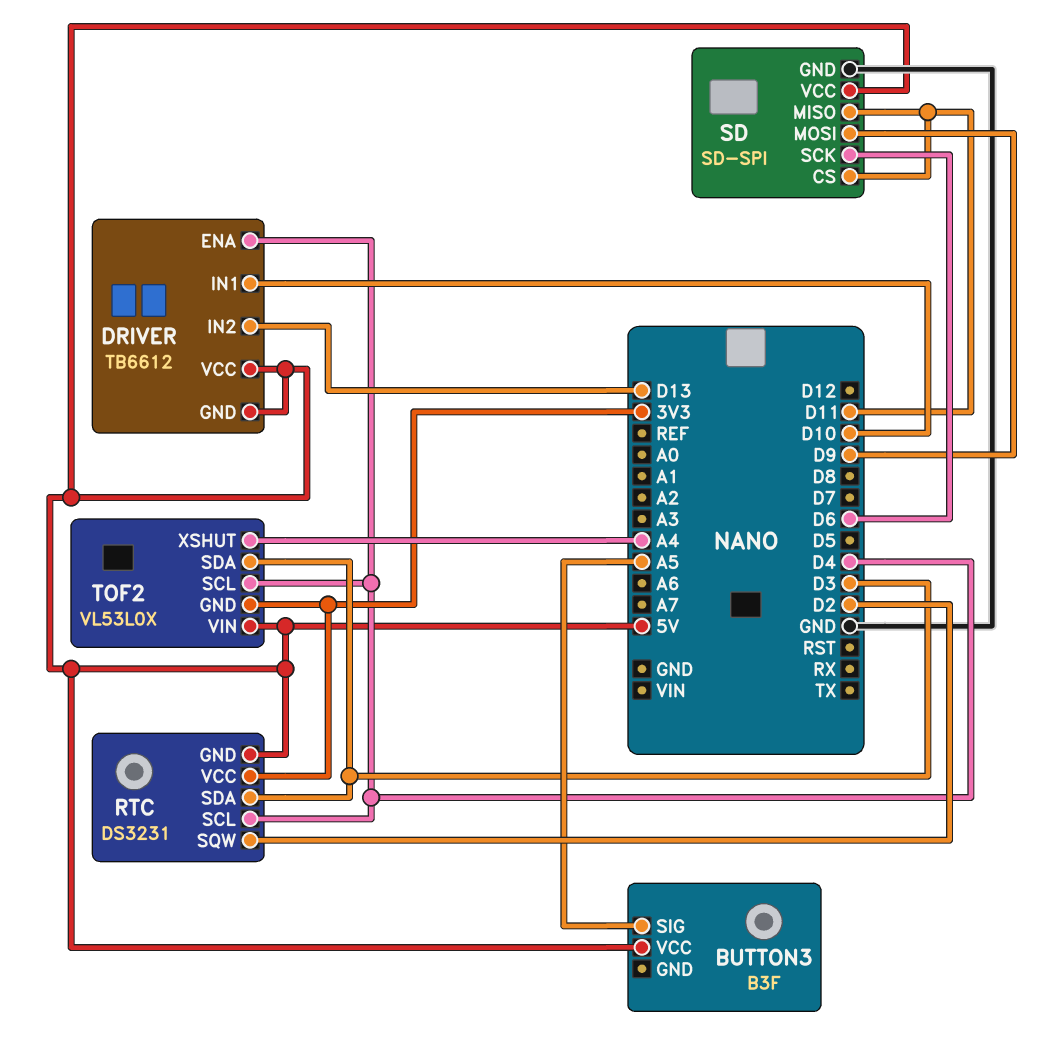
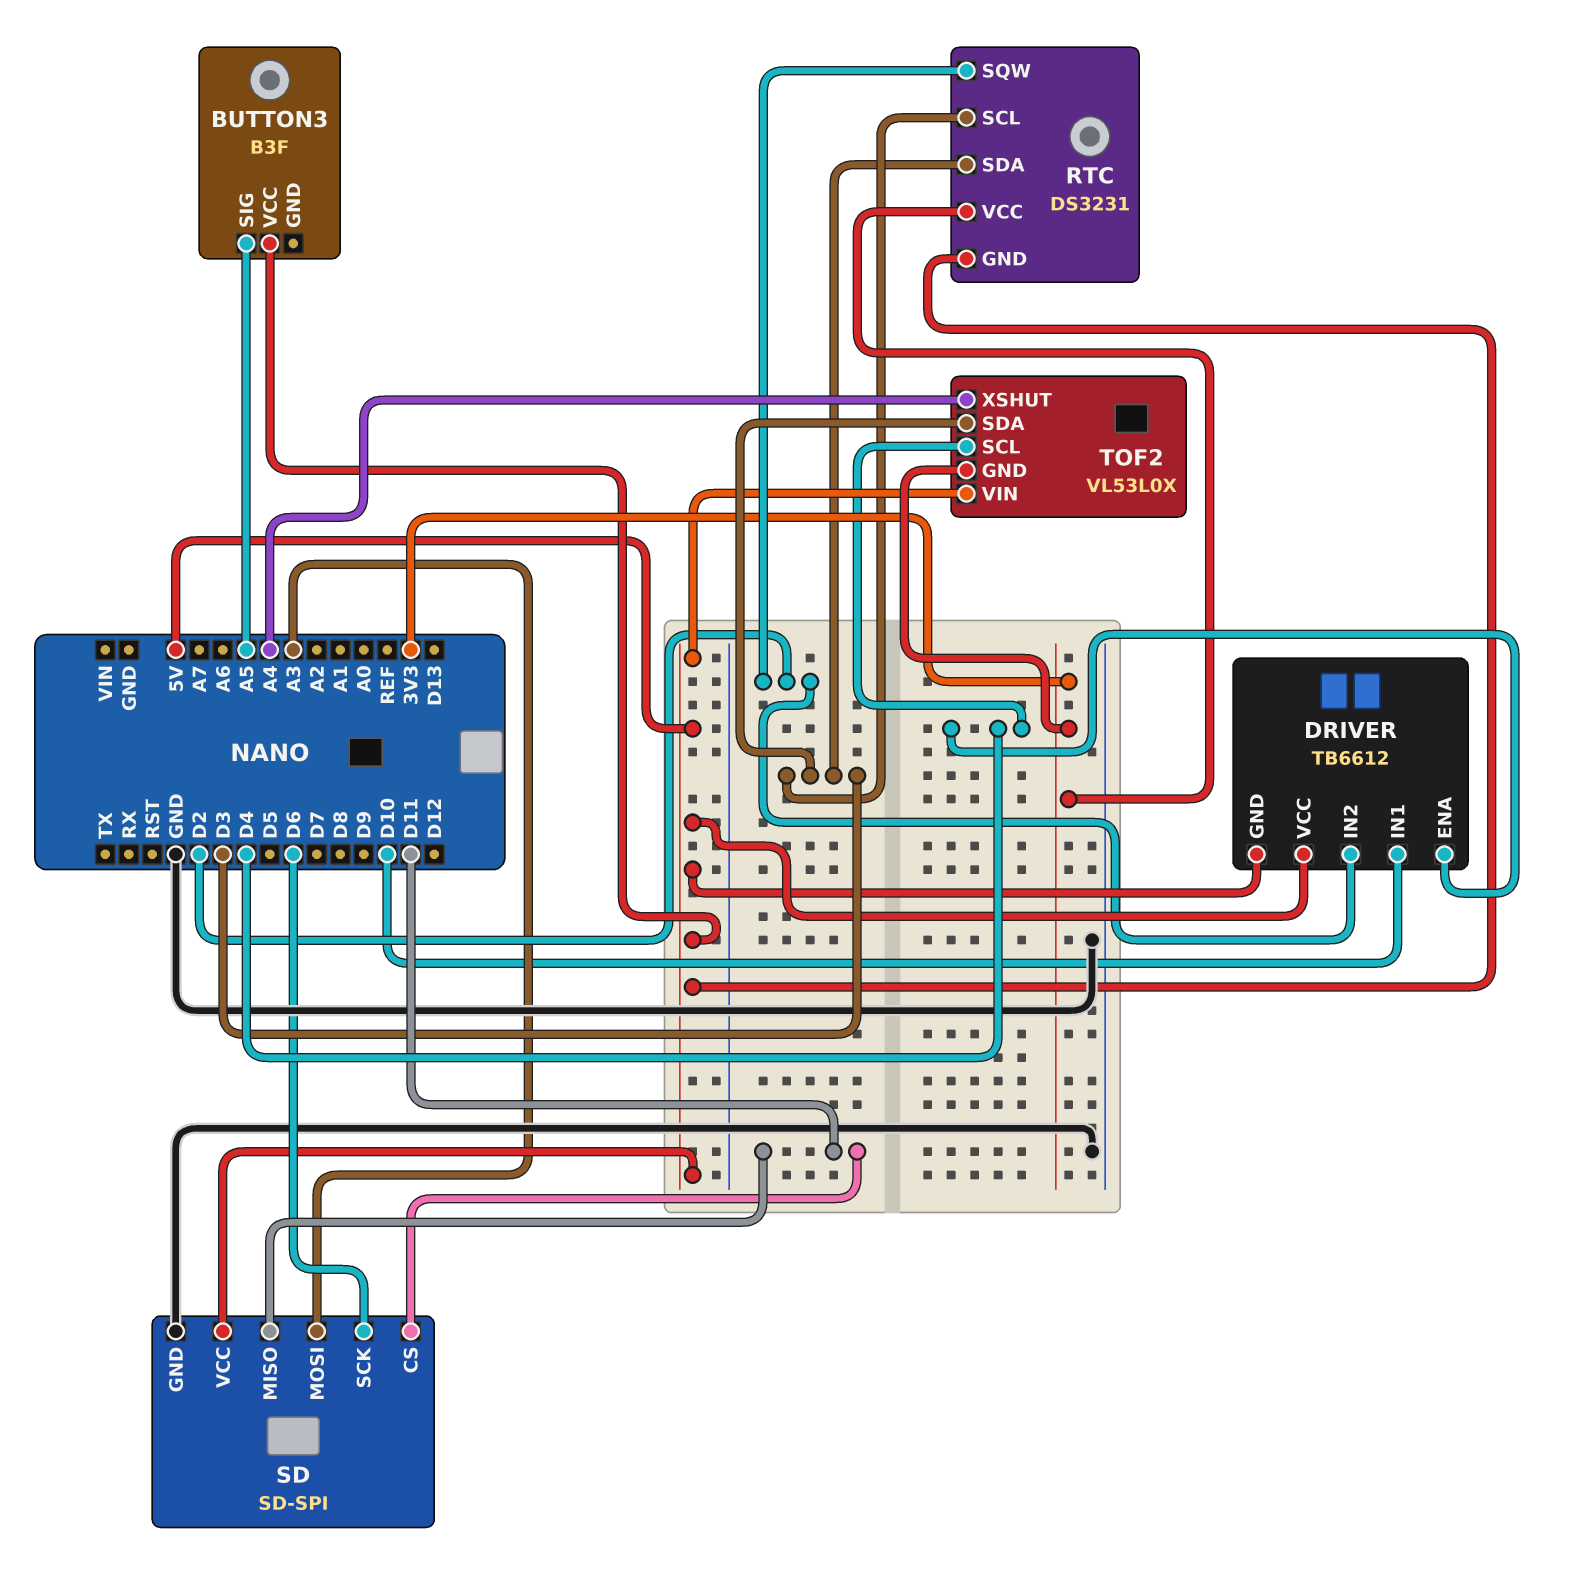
DRIVER pin IN2: D13 -> D2
RTC pin SCL: D4 -> D3
SD pin MOSI: D9 -> A3

